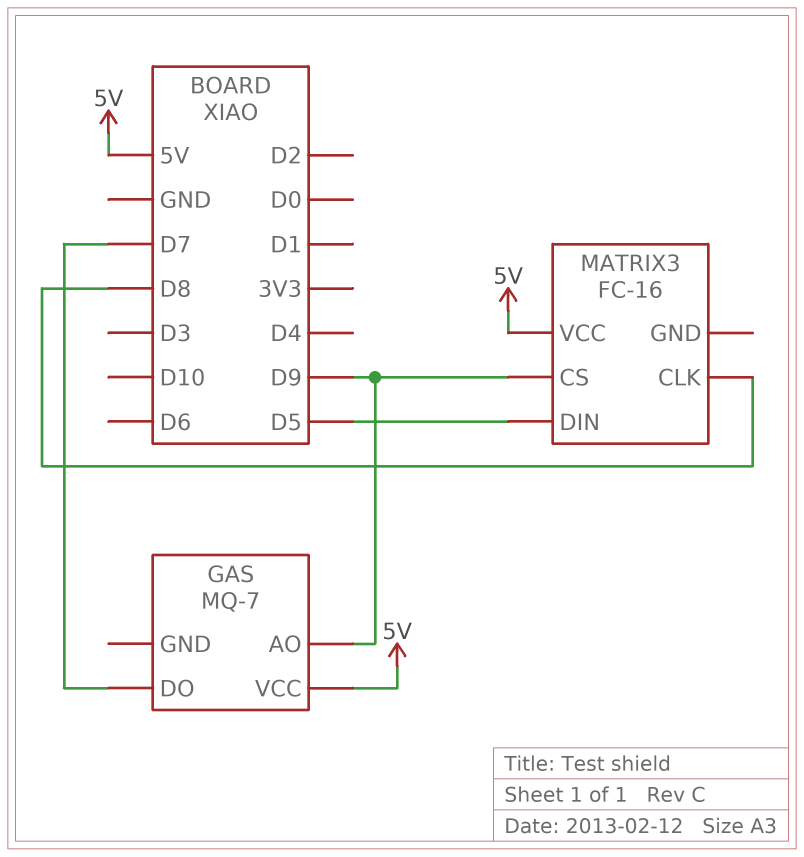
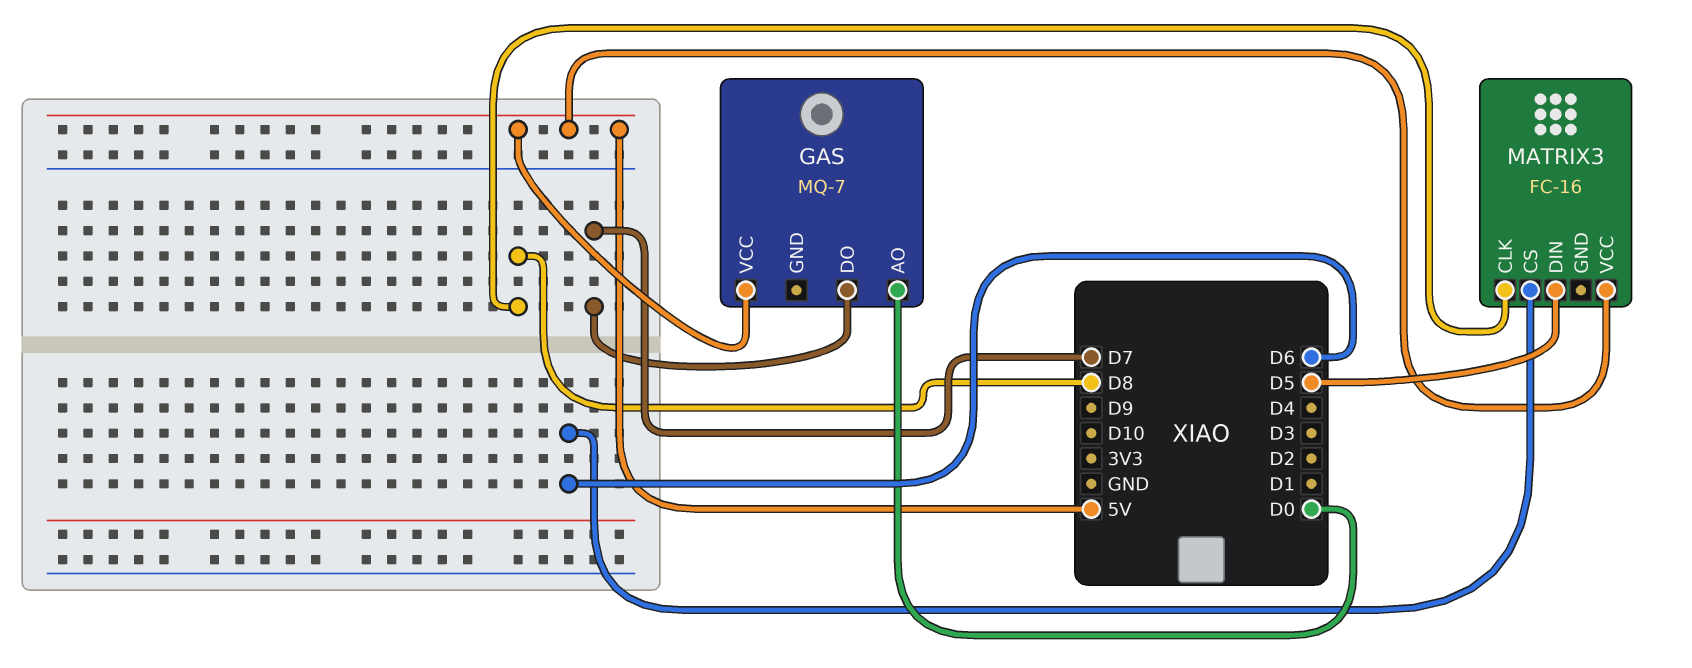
GAS pin AO: D9 -> D0
MATRIX3 pin CS: D9 -> D6

